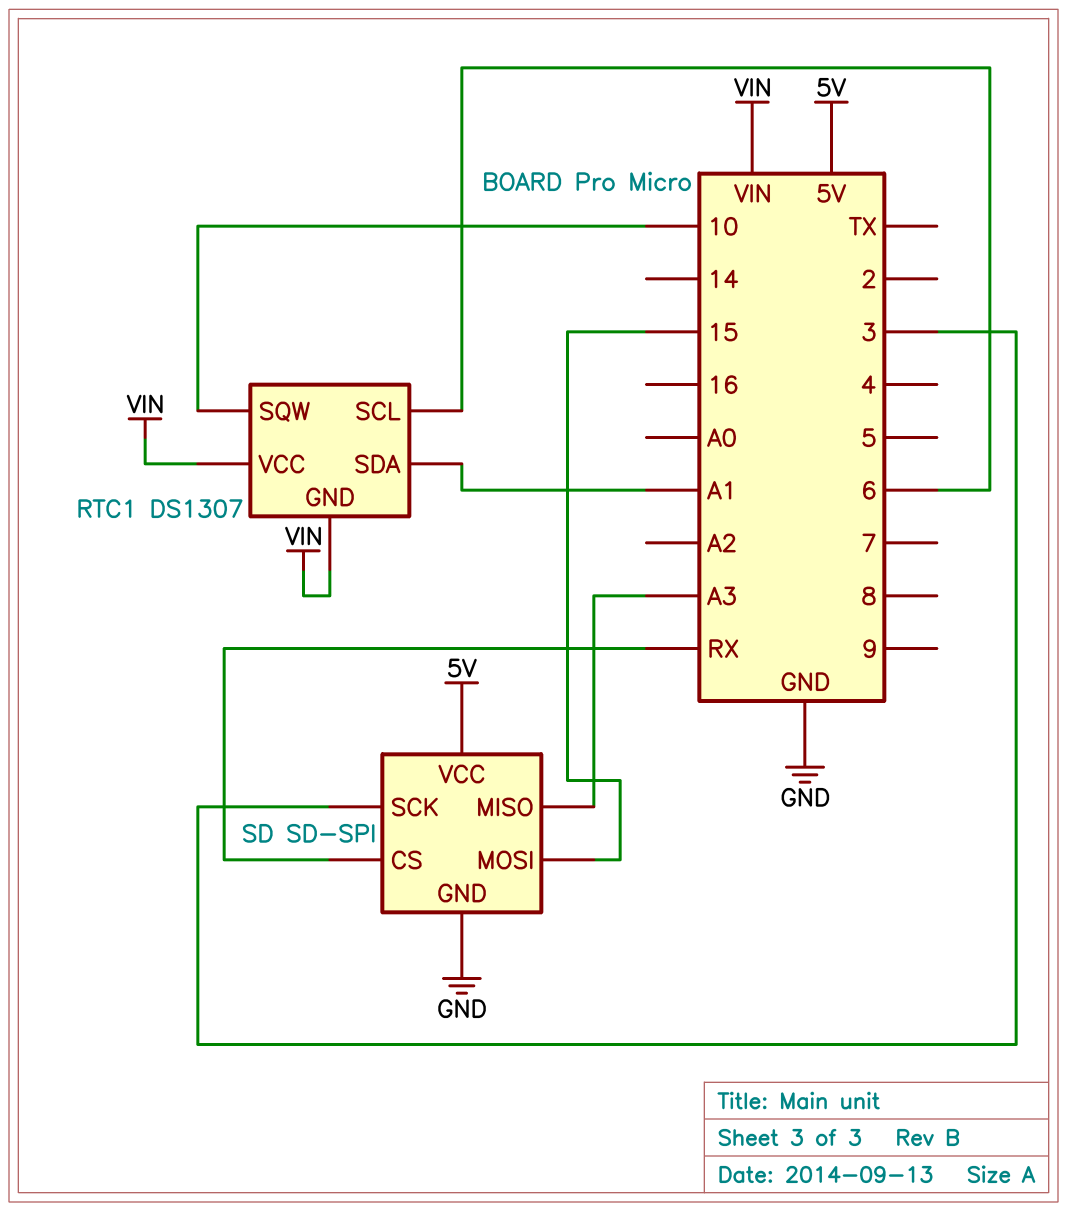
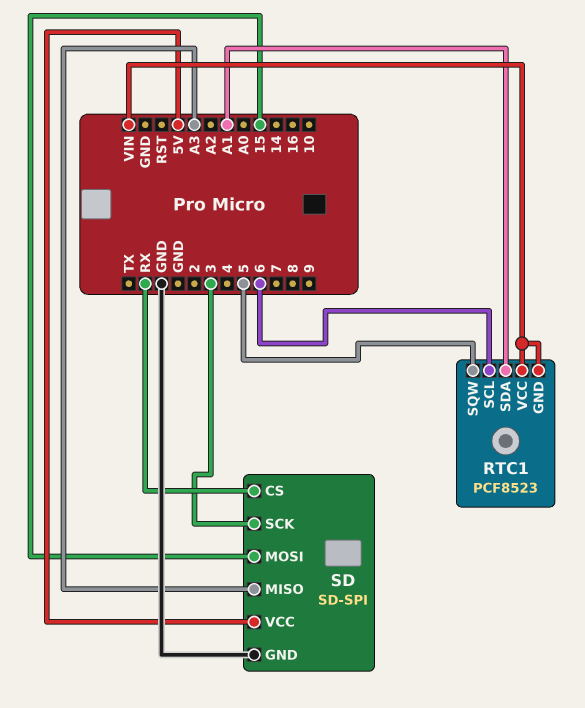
RTC1: DS1307 -> PCF8523
RTC1 pin SQW: 10 -> 5

